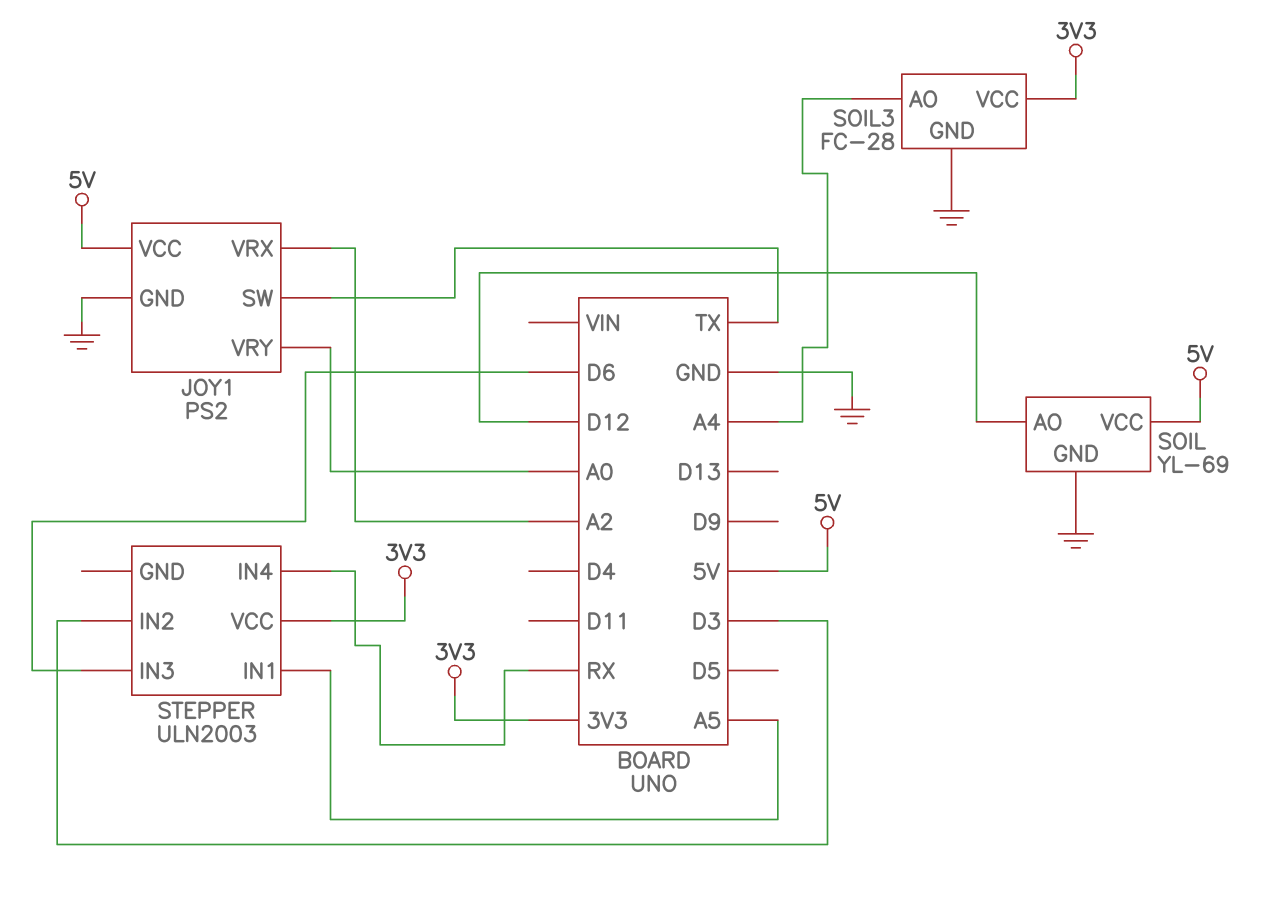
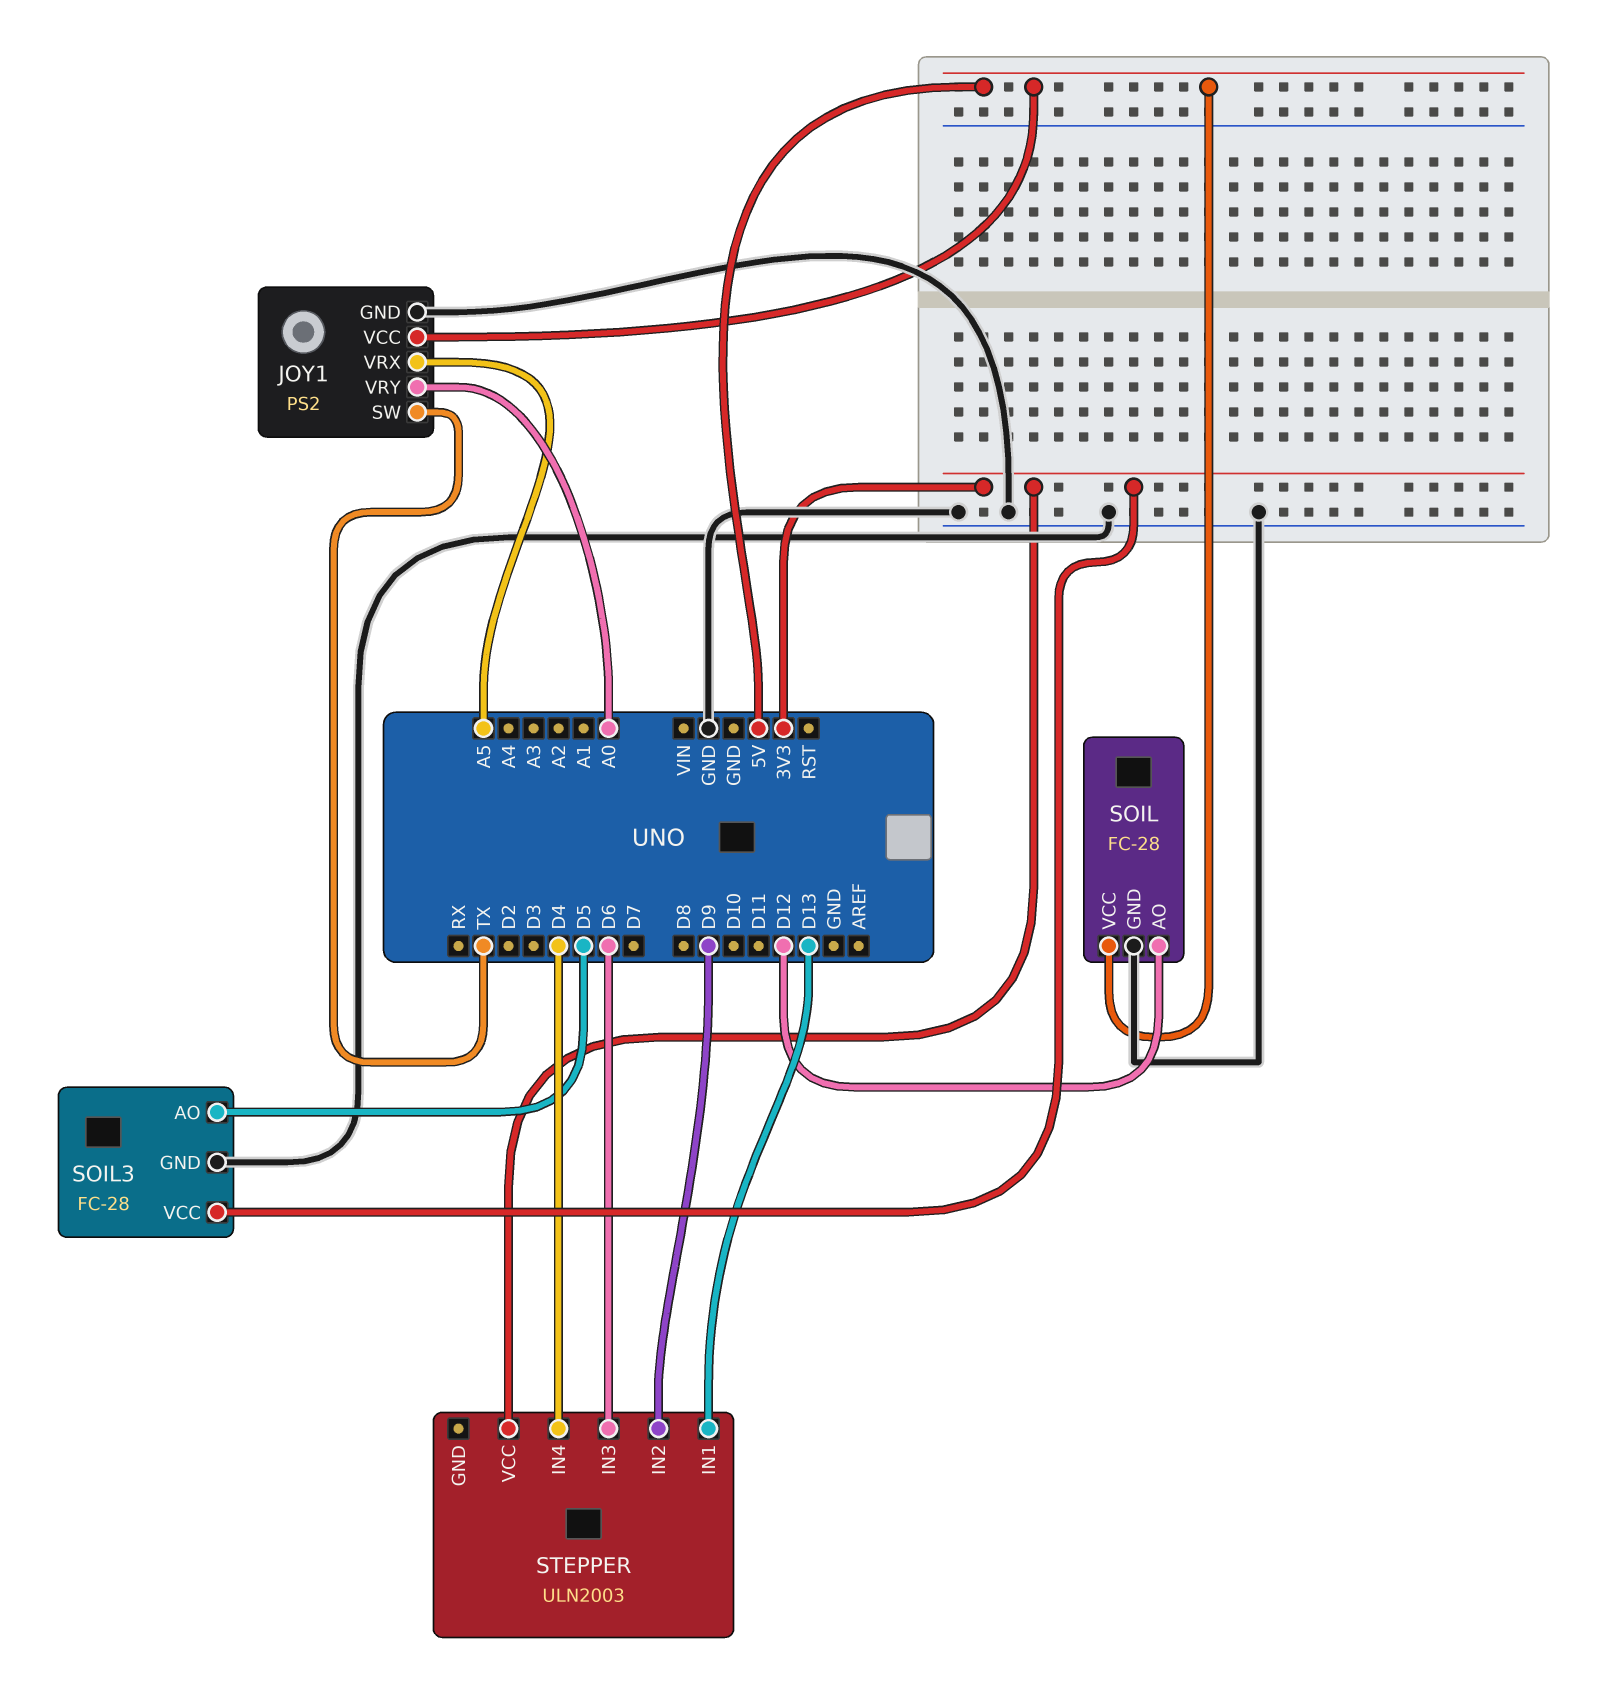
JOY1 pin VRX: A2 -> A5
SOIL: YL-69 -> FC-28
SOIL3 pin AO: A4 -> D5
STEPPER pin IN1: A5 -> D13
STEPPER pin IN2: D3 -> D9
STEPPER pin IN4: RX -> D4

